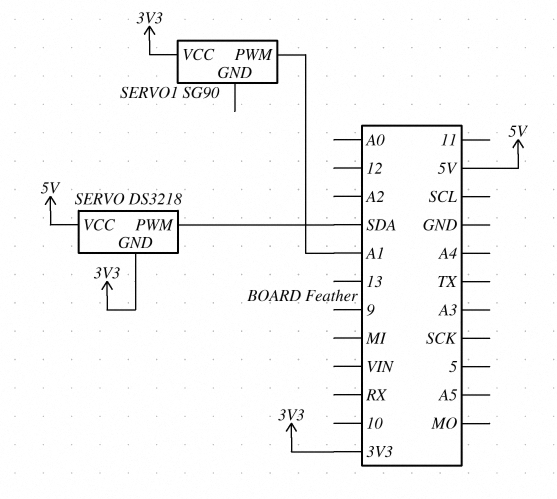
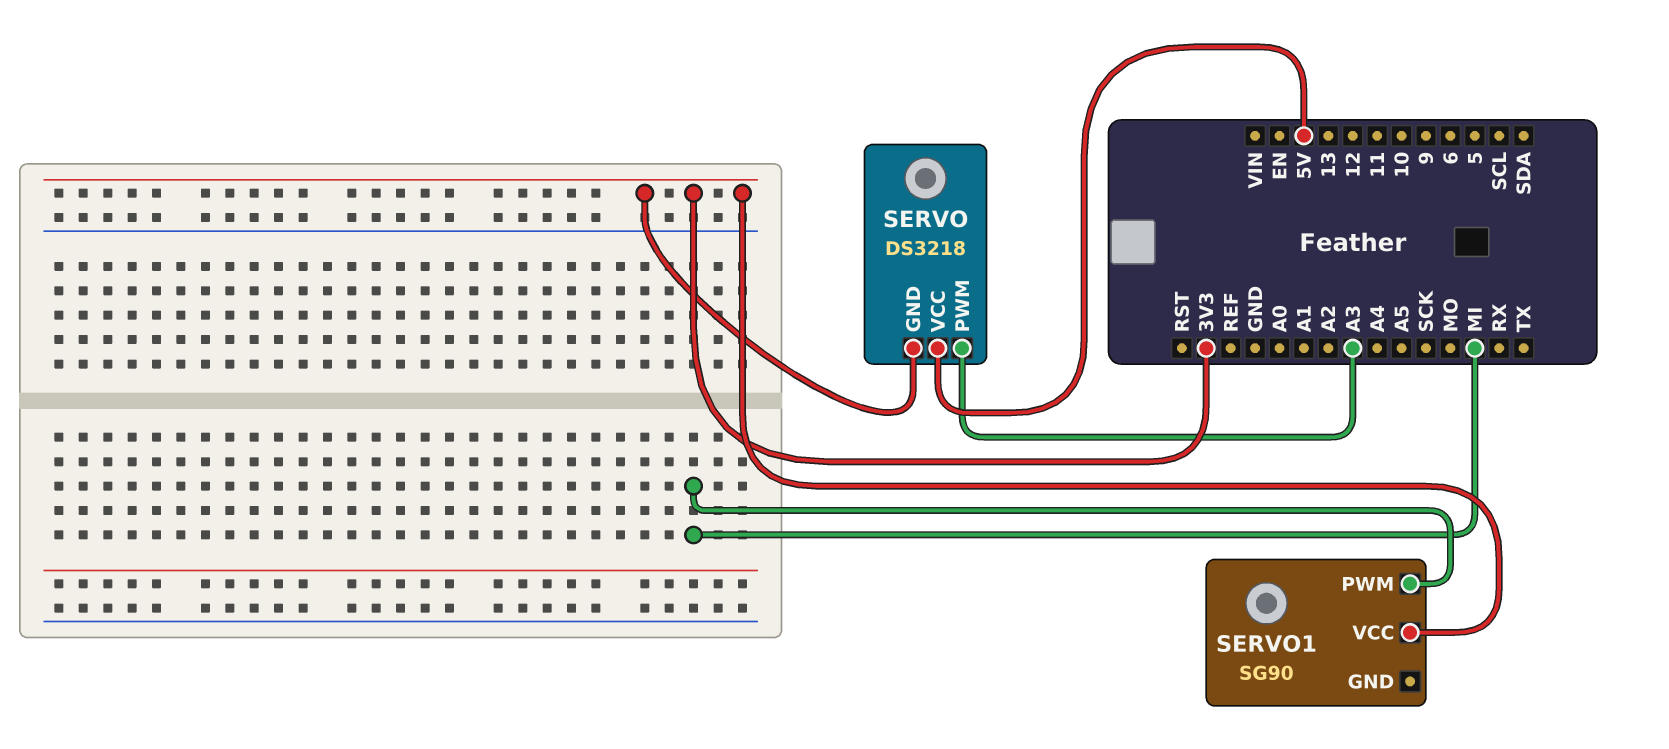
SERVO pin PWM: SDA -> A3
SERVO1 pin PWM: A1 -> MI

